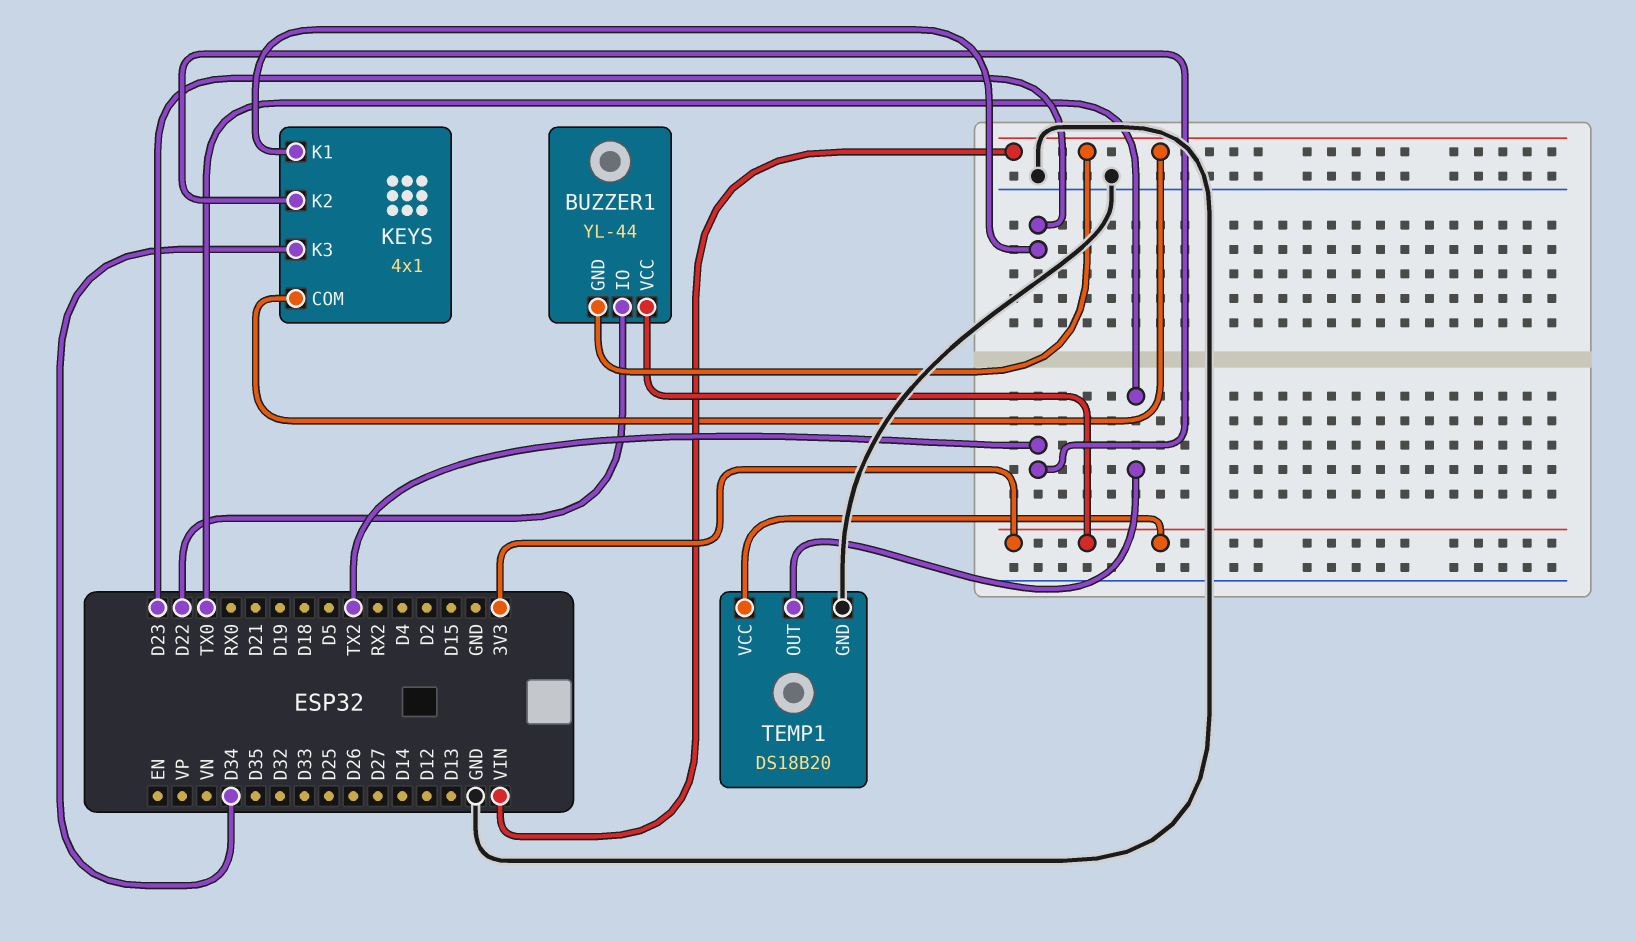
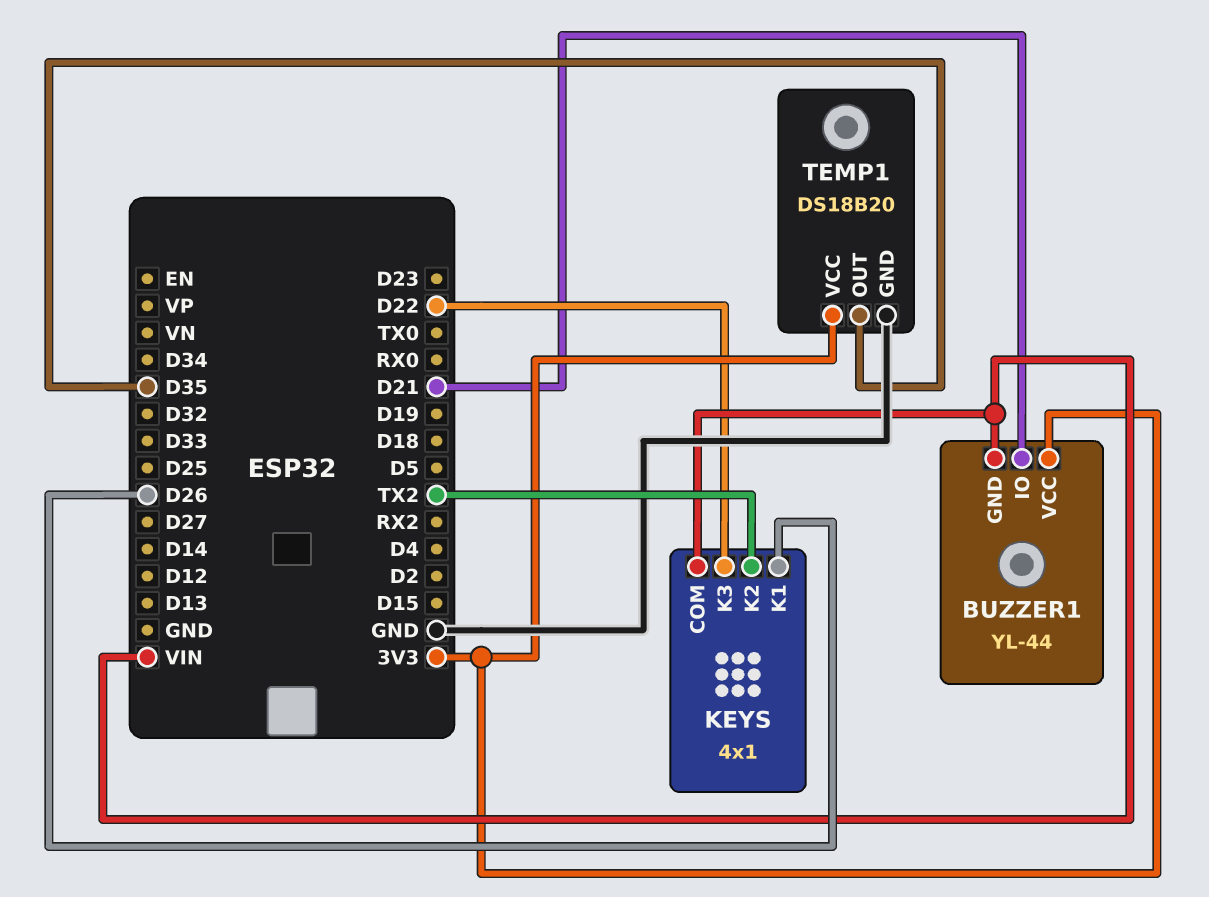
BUZZER1 pin IO: D22 -> D21
KEYS pin K1: D23 -> D26
KEYS pin K3: D34 -> D22
TEMP1 pin OUT: TX0 -> D35

